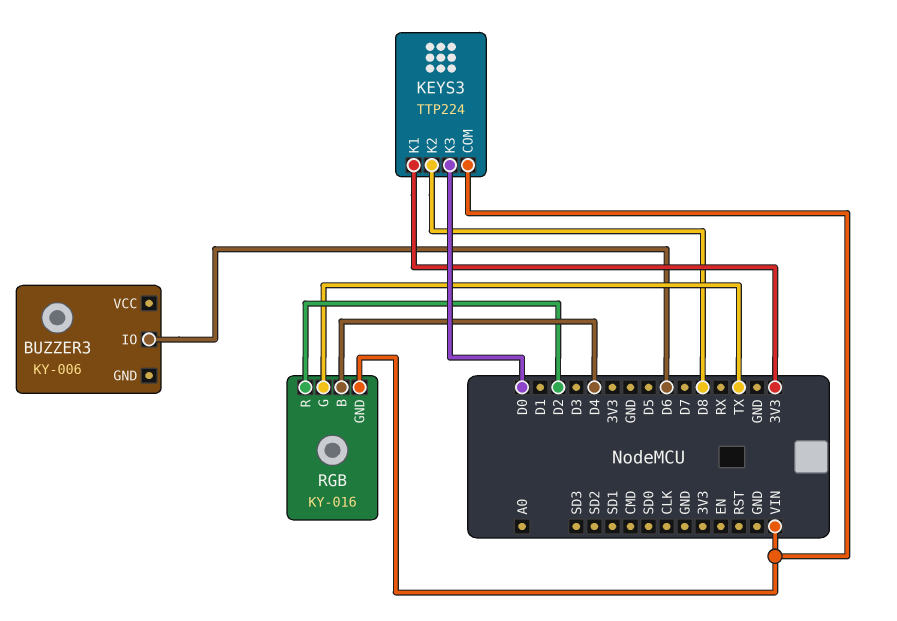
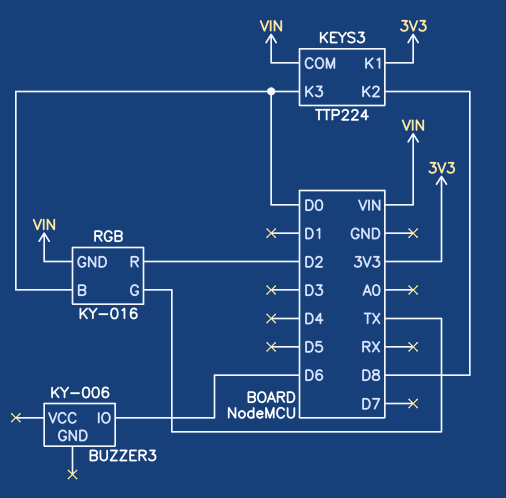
RGB pin B: D4 -> D0

